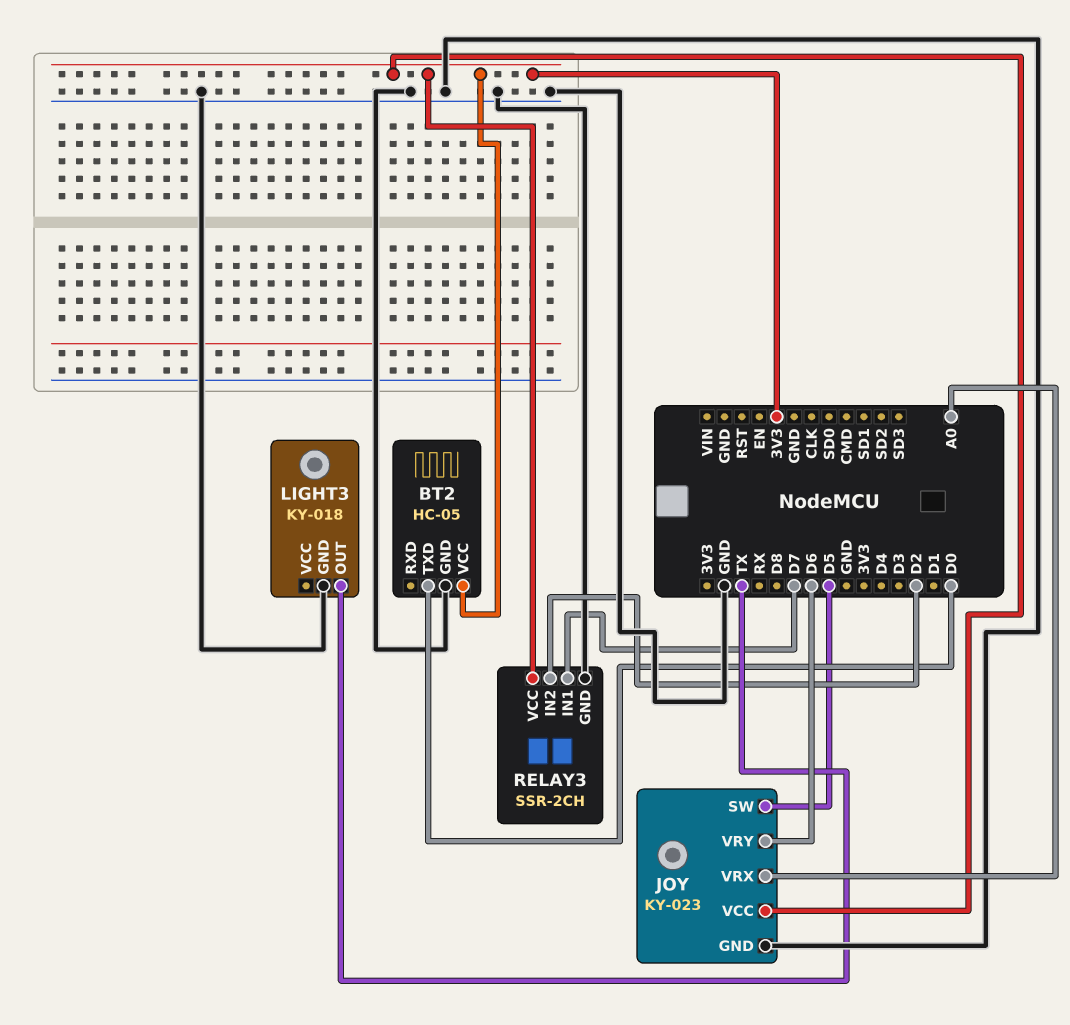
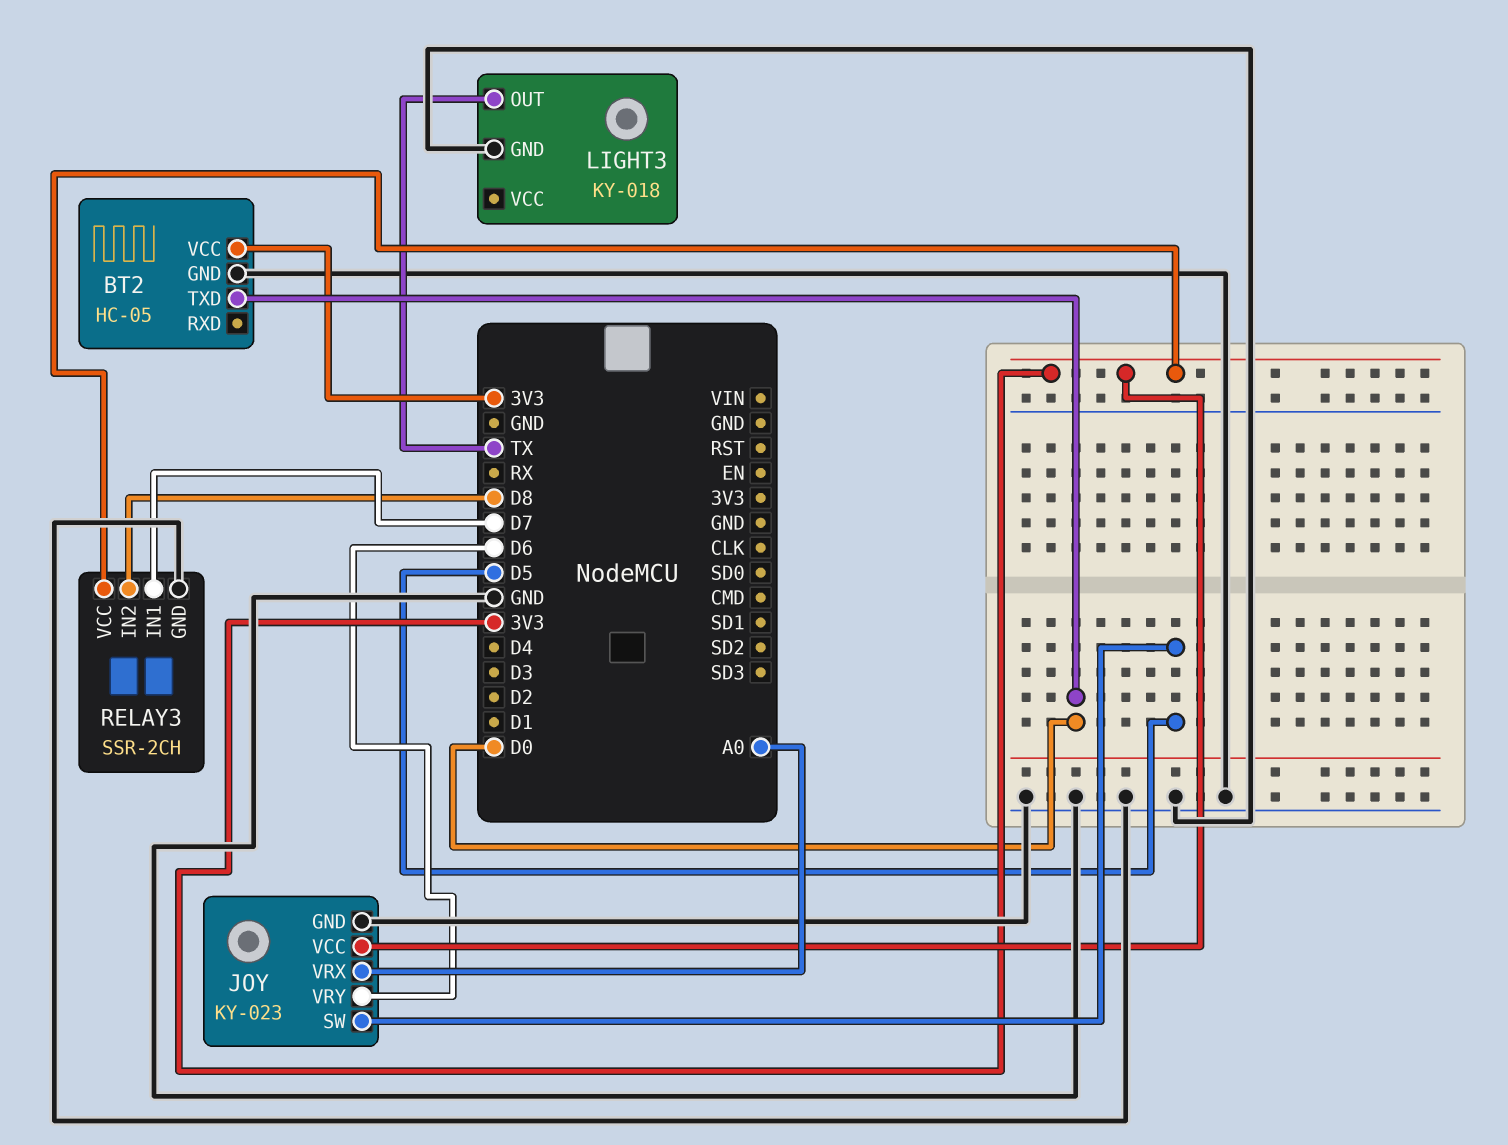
RELAY3 pin IN2: D2 -> D8

